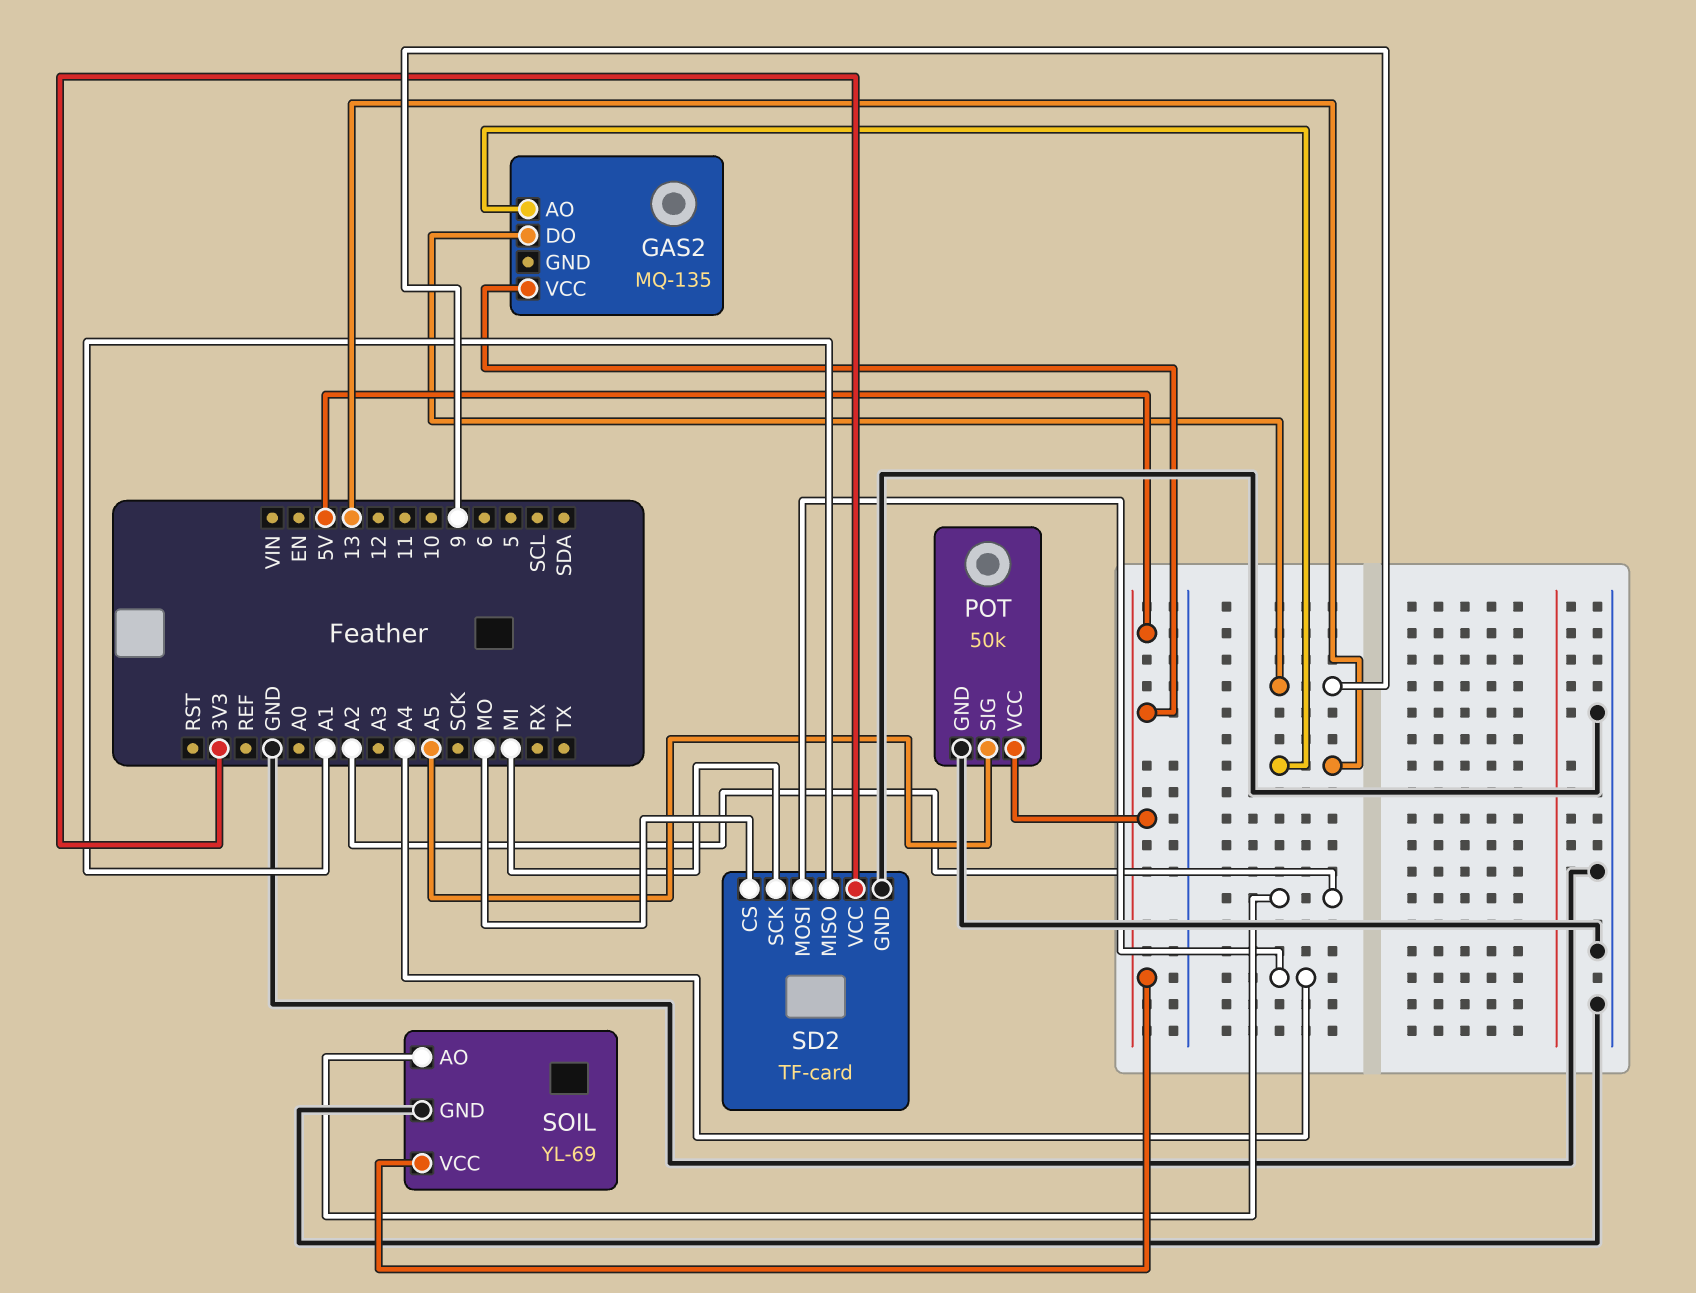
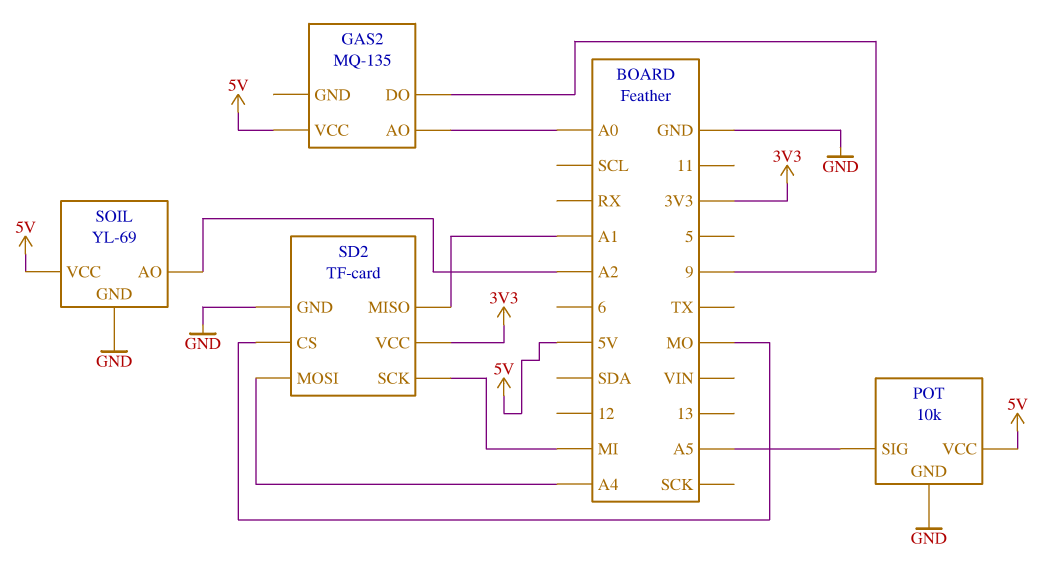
GAS2 pin AO: 13 -> A0
POT: 50k -> 10k

